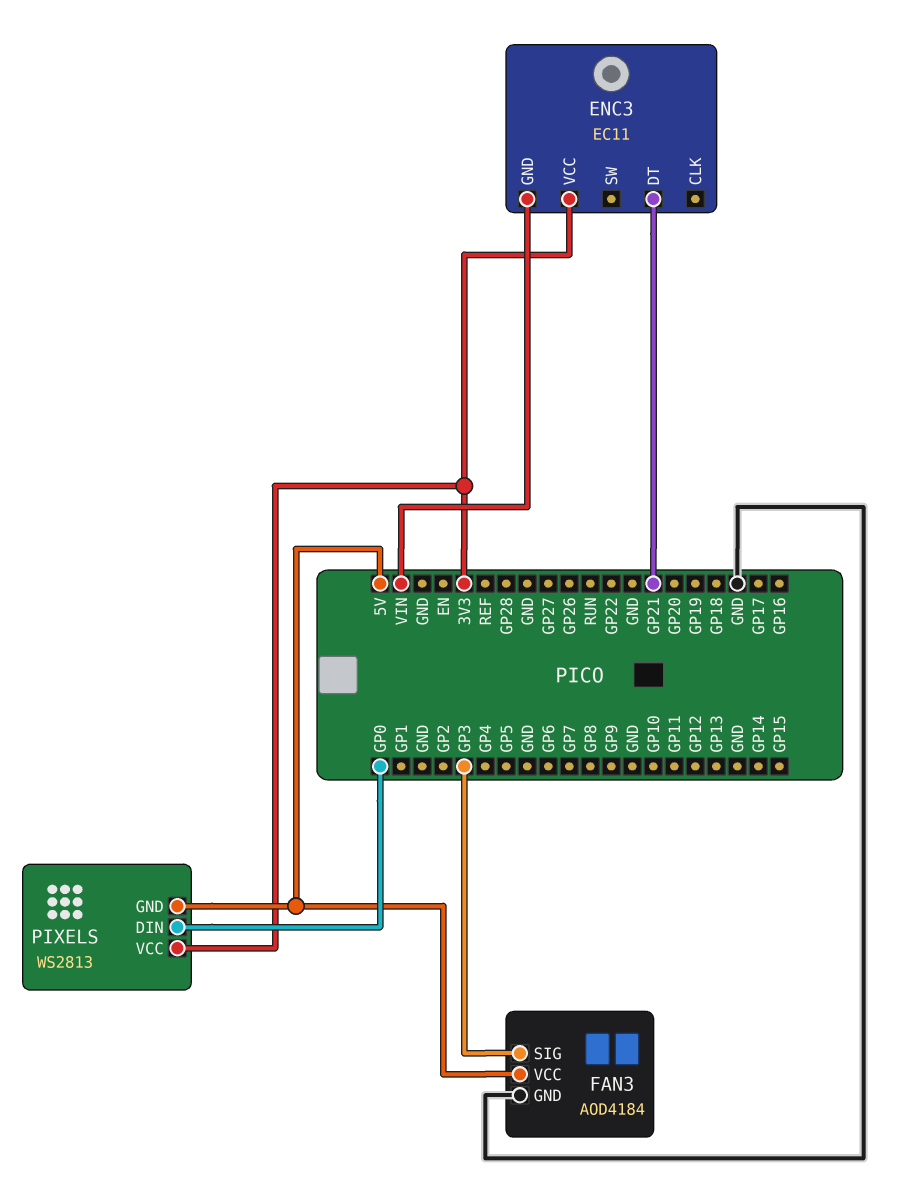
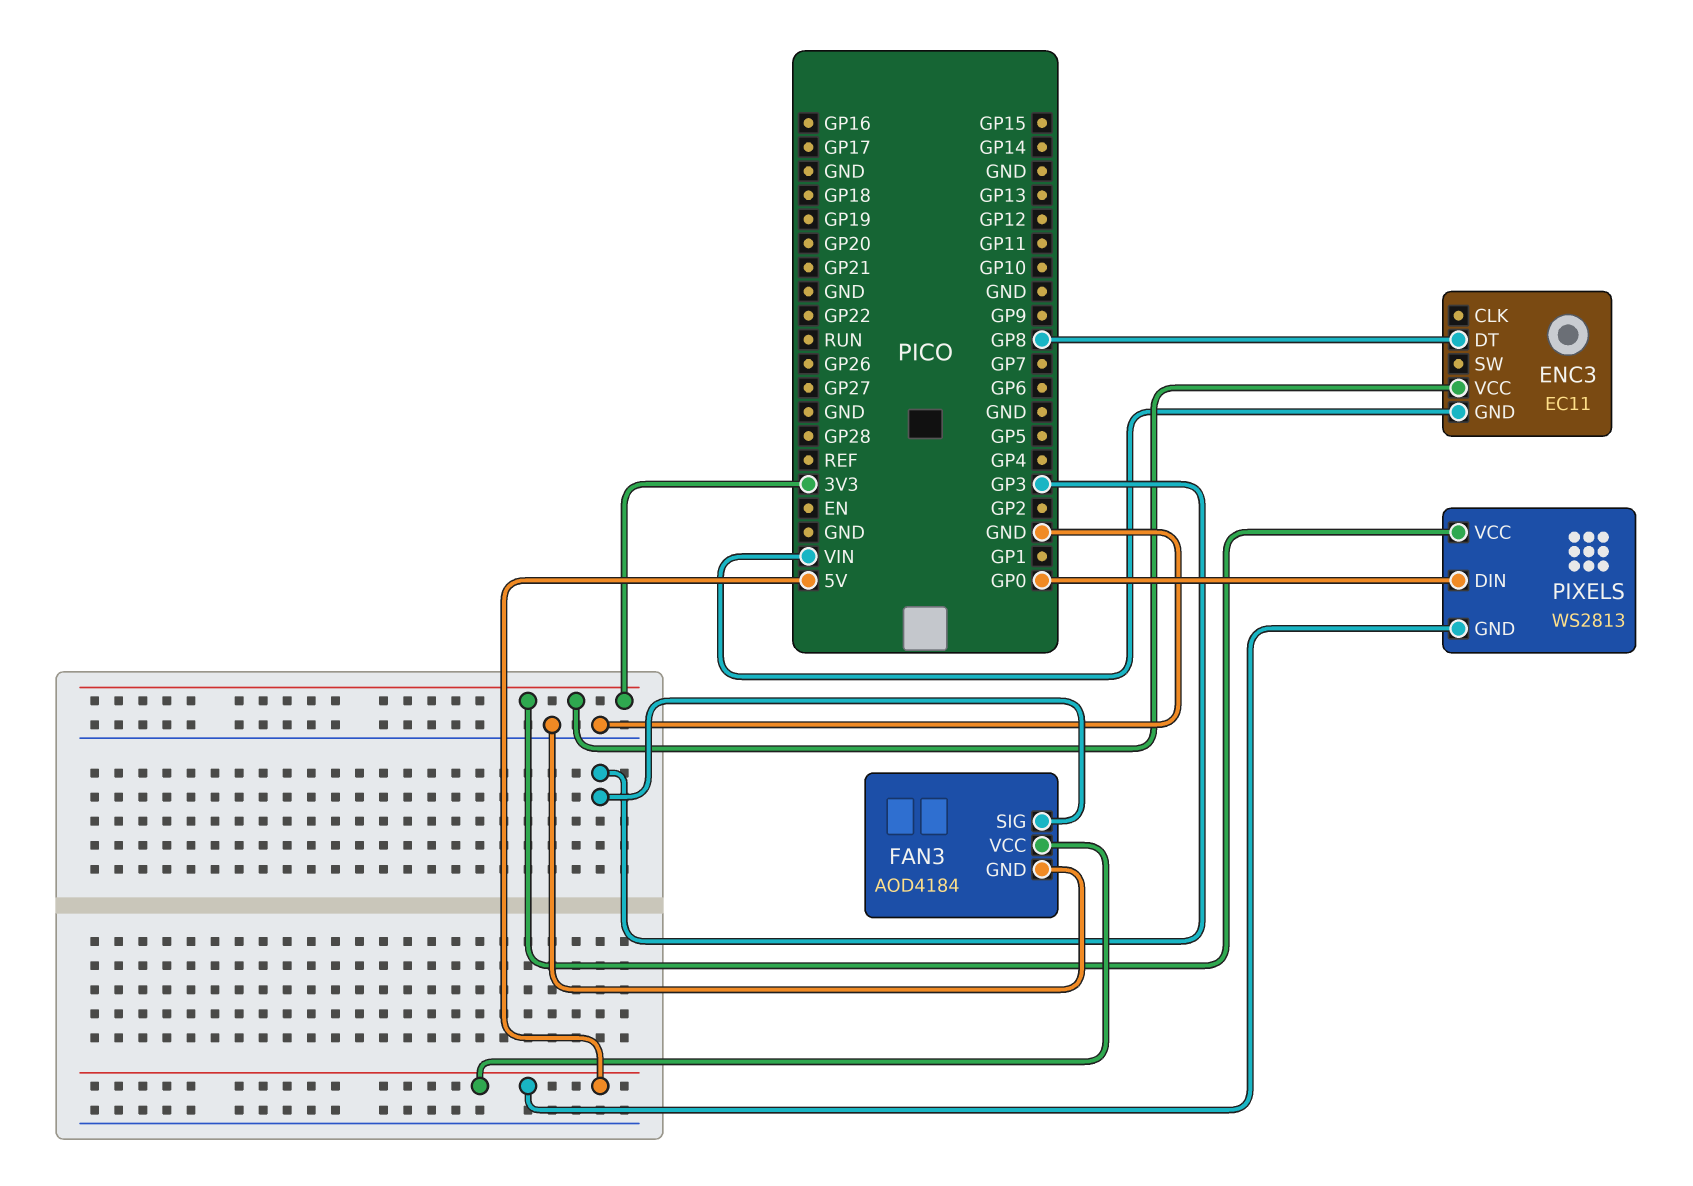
ENC3 pin DT: GP21 -> GP8

